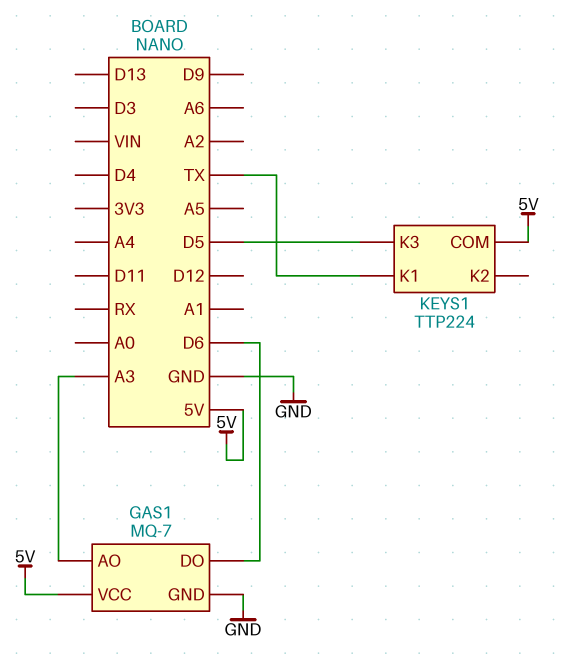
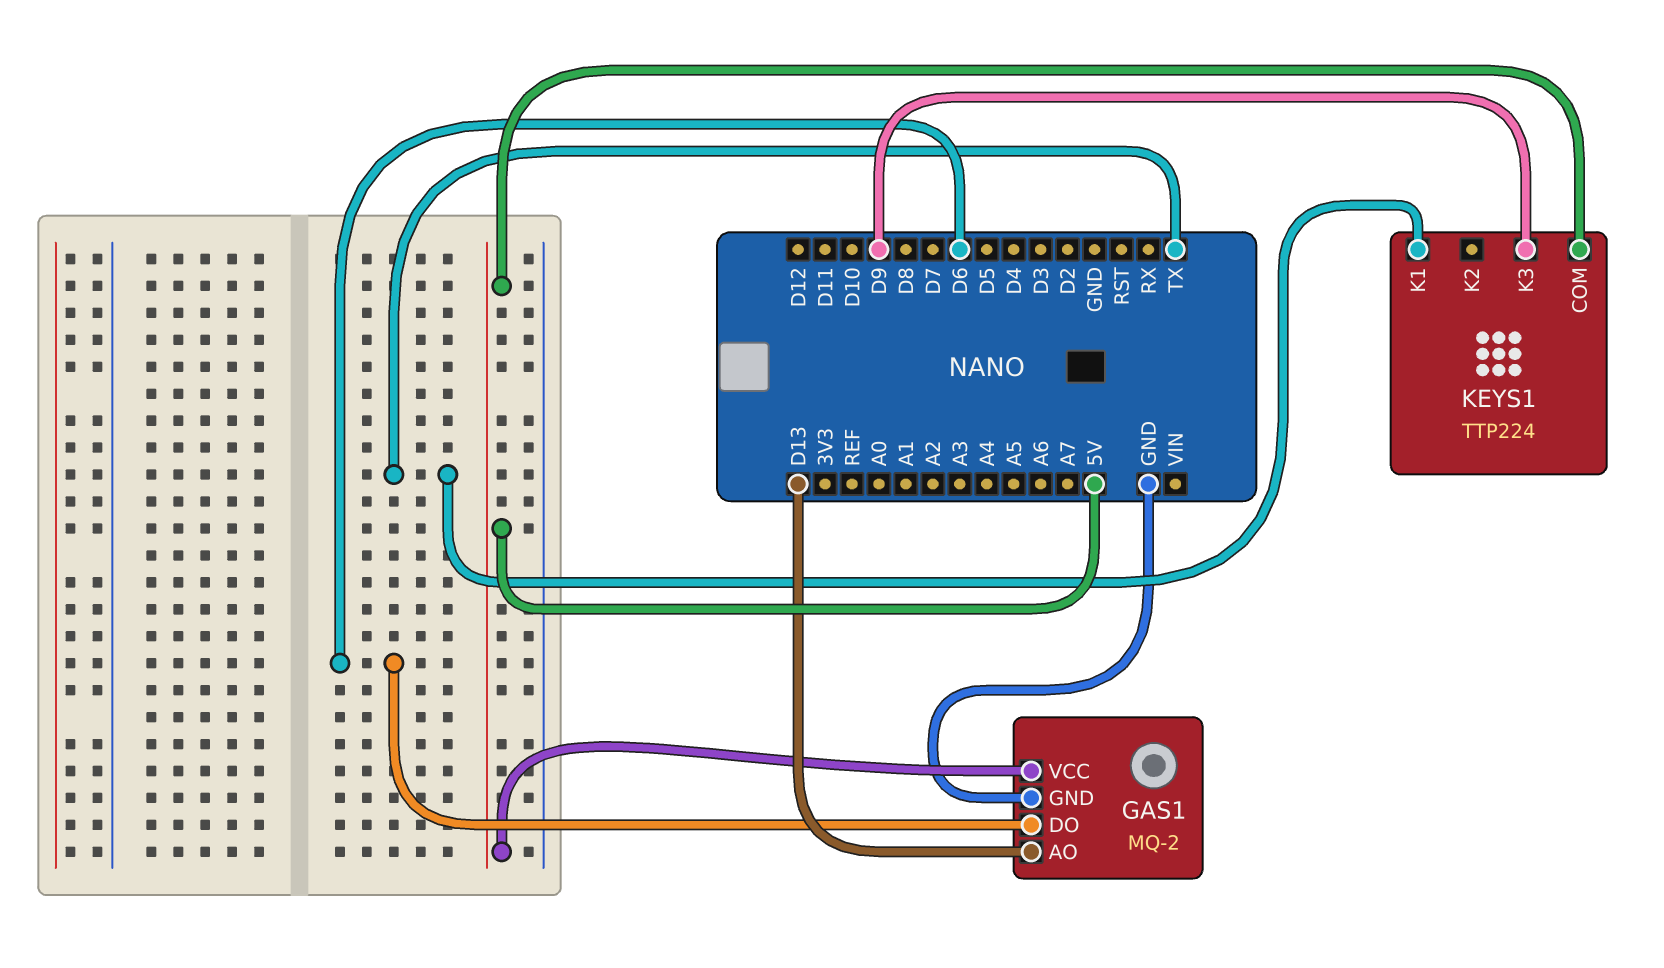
GAS1: MQ-7 -> MQ-2
GAS1 pin AO: A3 -> D13
KEYS1 pin K3: D5 -> D9

